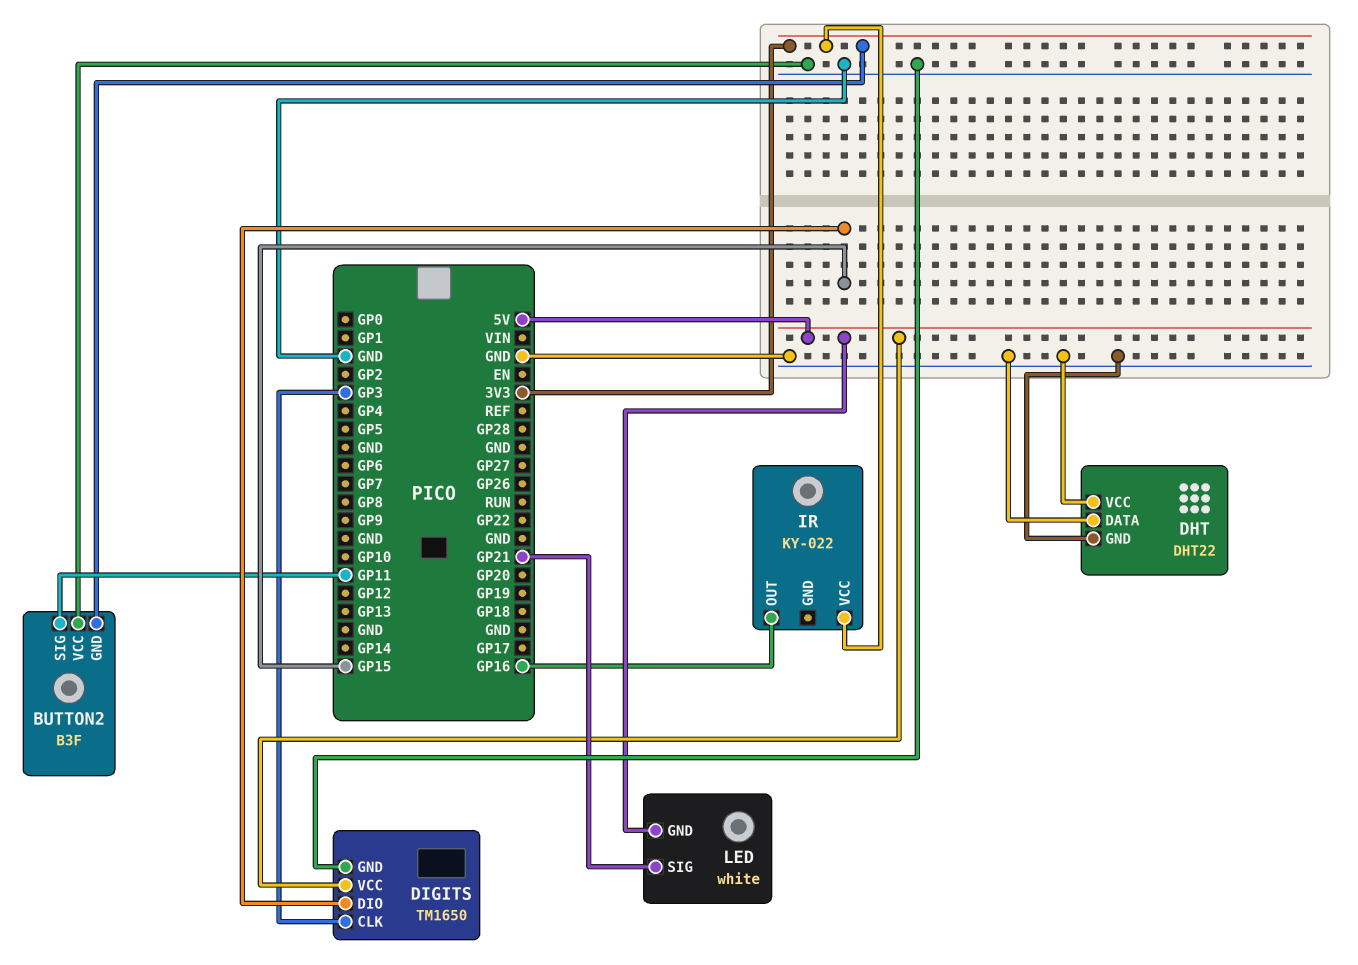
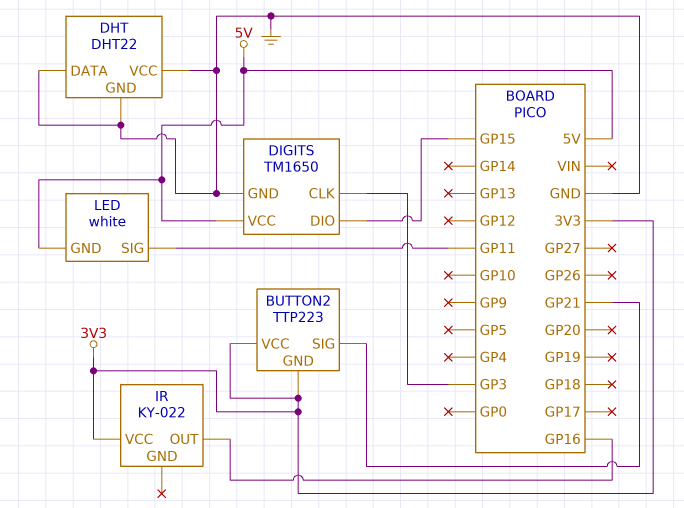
BUTTON2: B3F -> TTP223
BUTTON2 pin SIG: GP11 -> GP21
BUTTON2 pin VCC: GND -> 3V3
LED pin SIG: GP21 -> GP11

